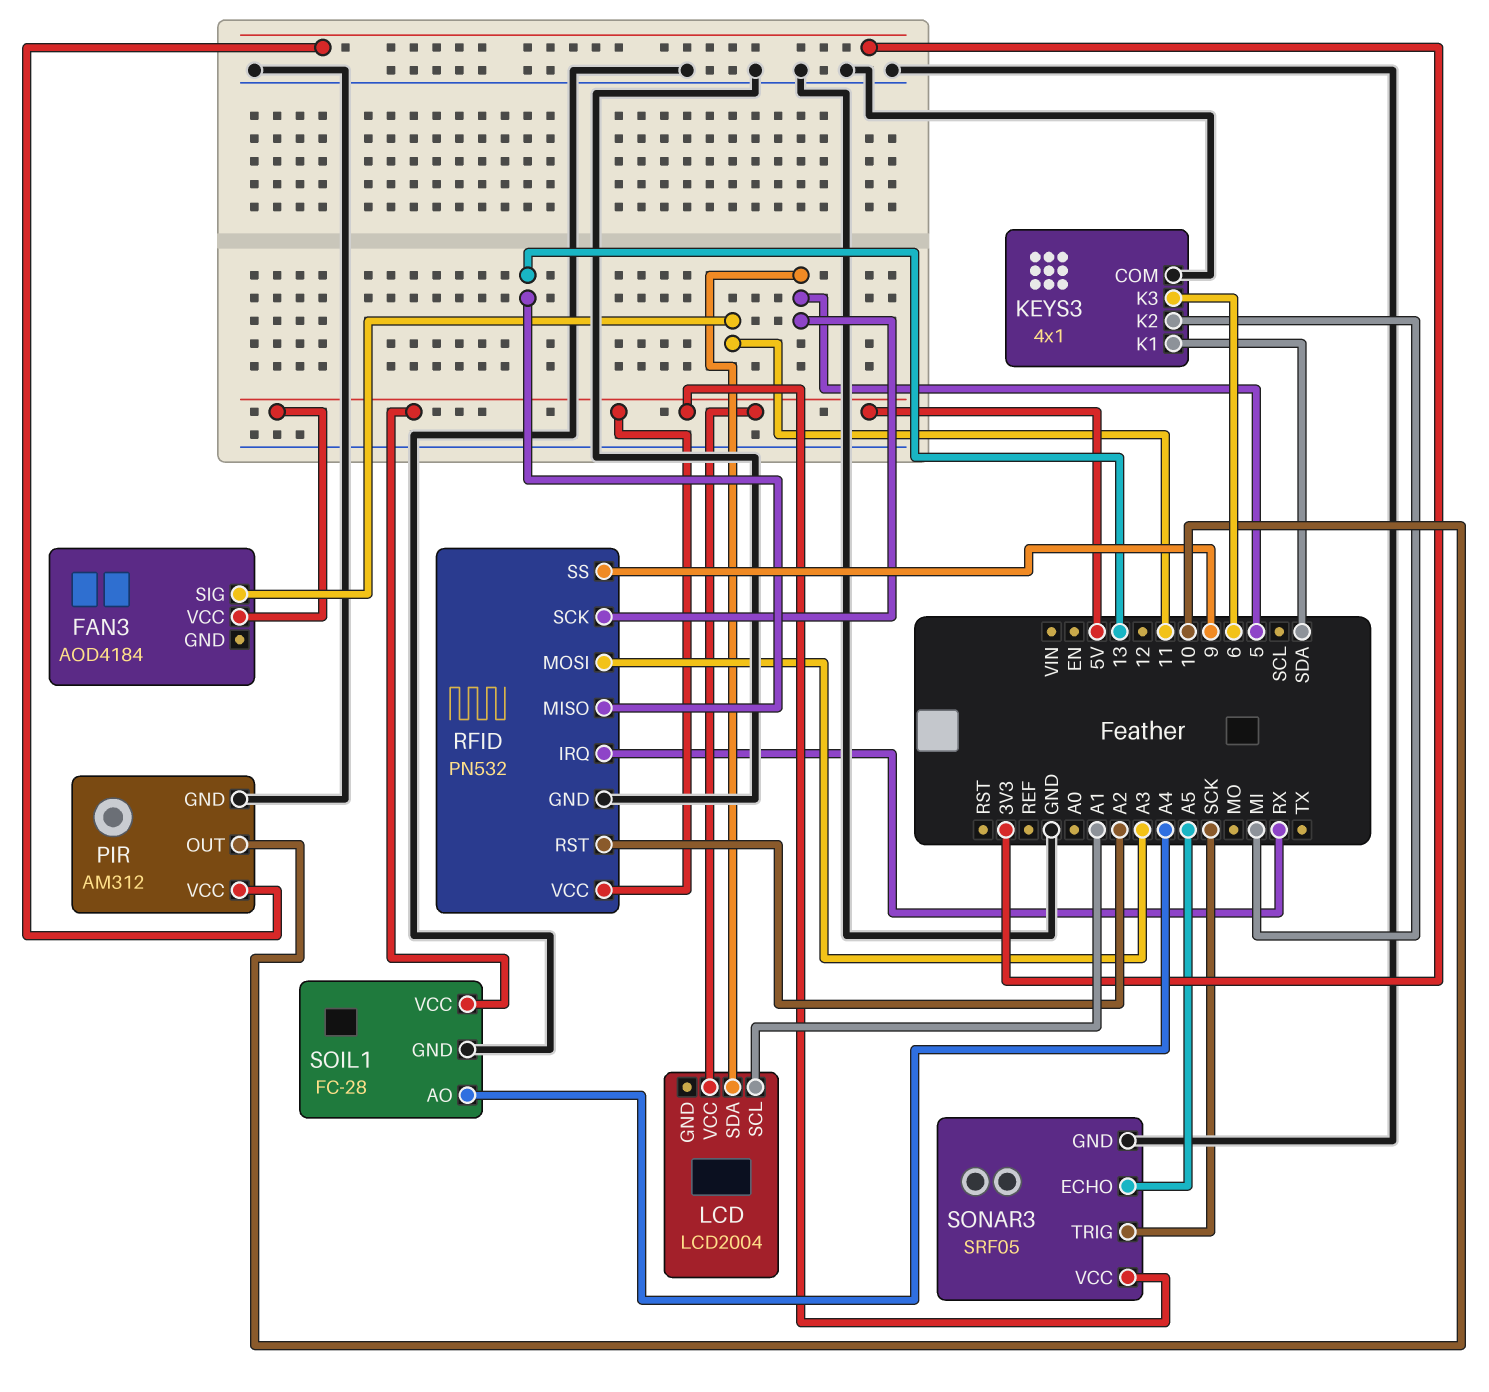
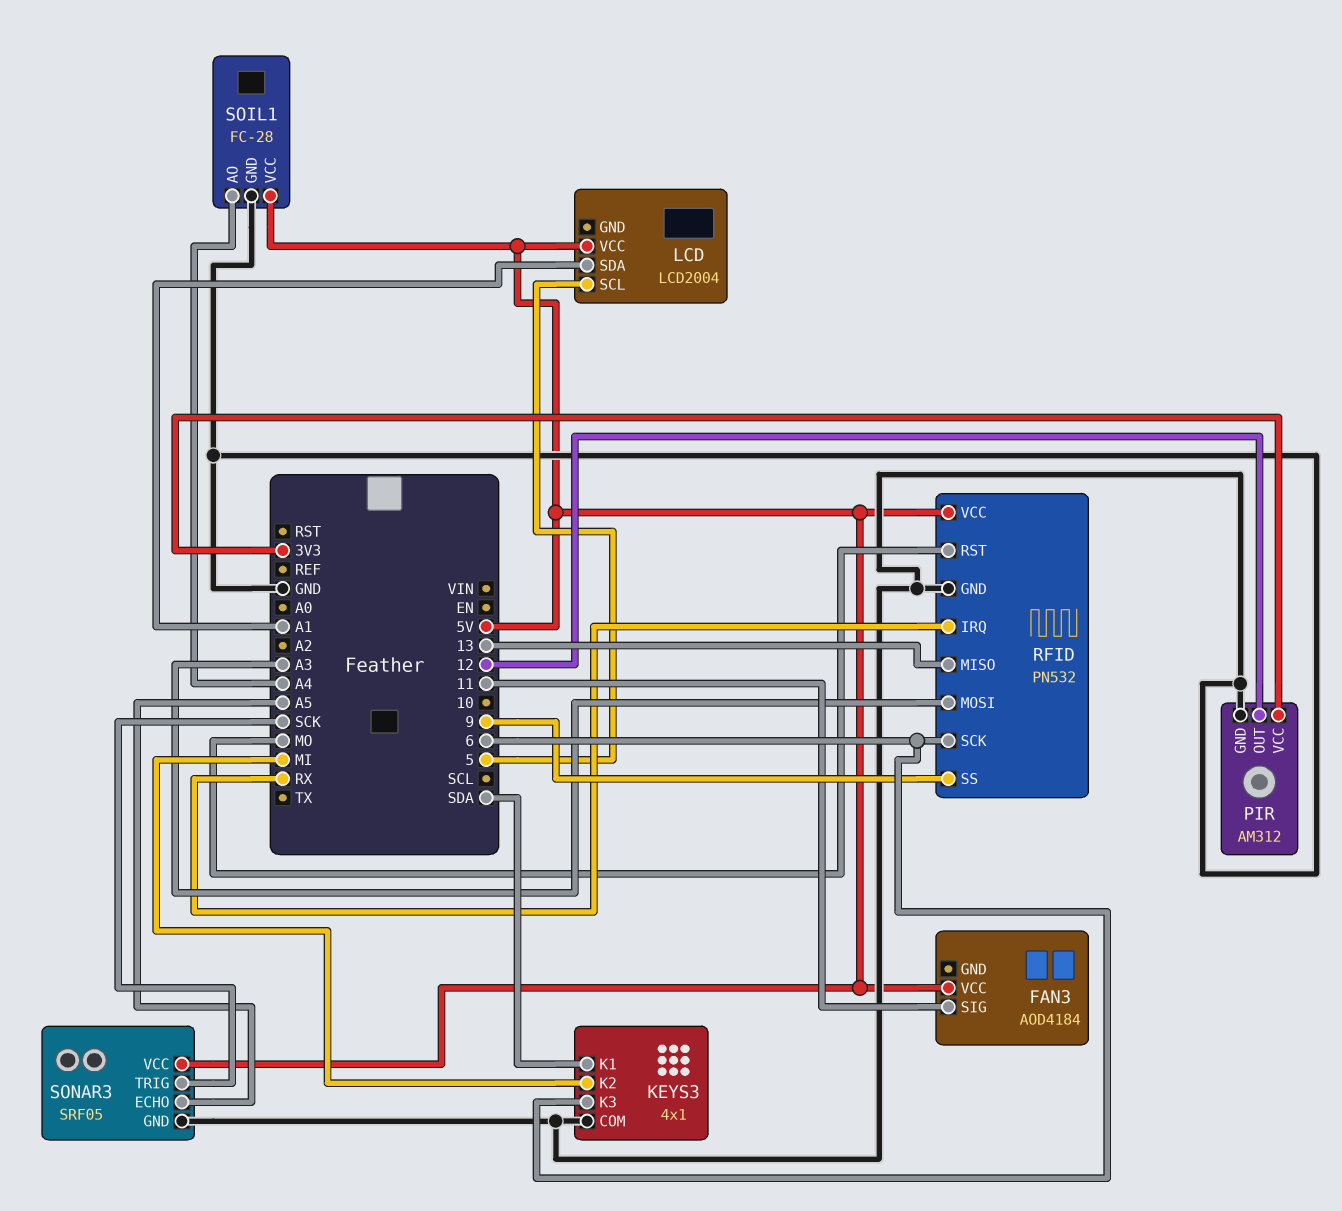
LCD pin SCL: A1 -> 5
LCD pin SDA: 5 -> A1
PIR pin OUT: 10 -> 12
RFID pin RST: A2 -> MO
RFID pin SCK: 5 -> 6

